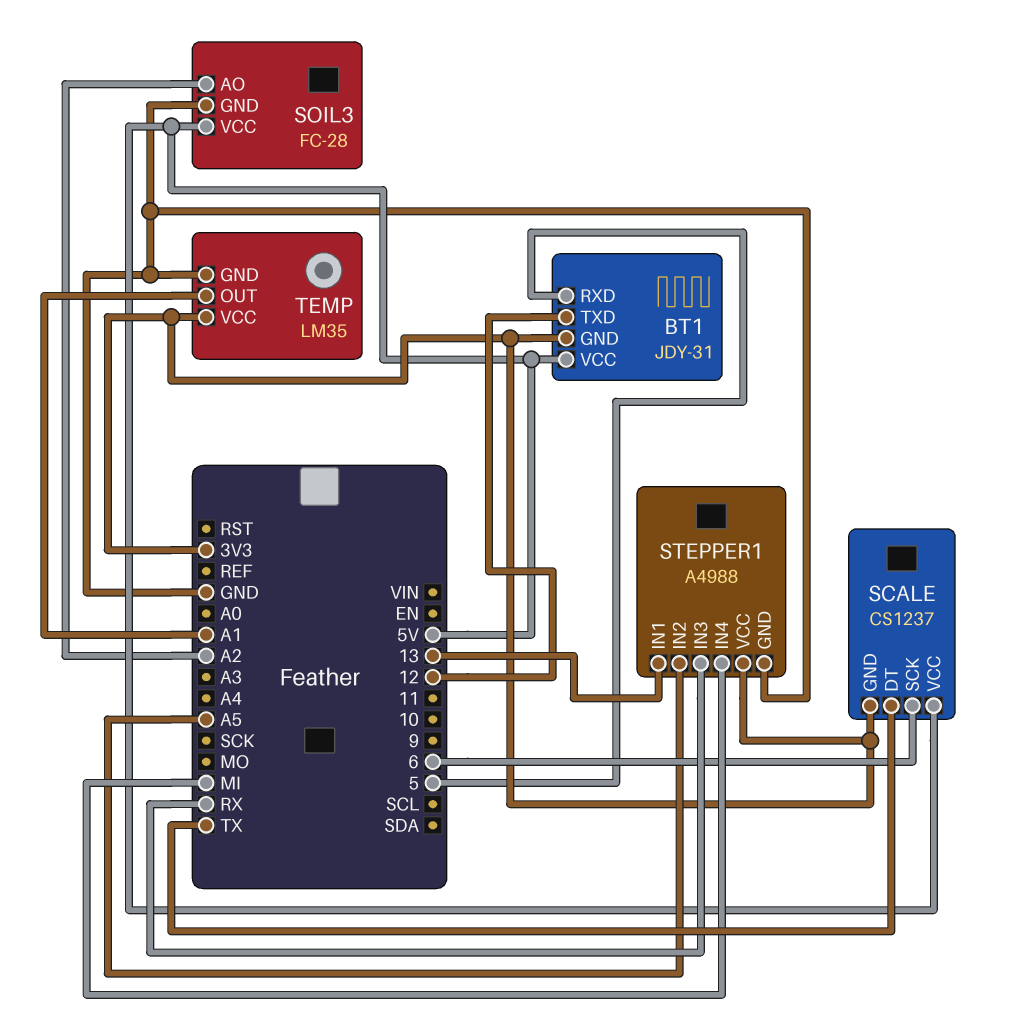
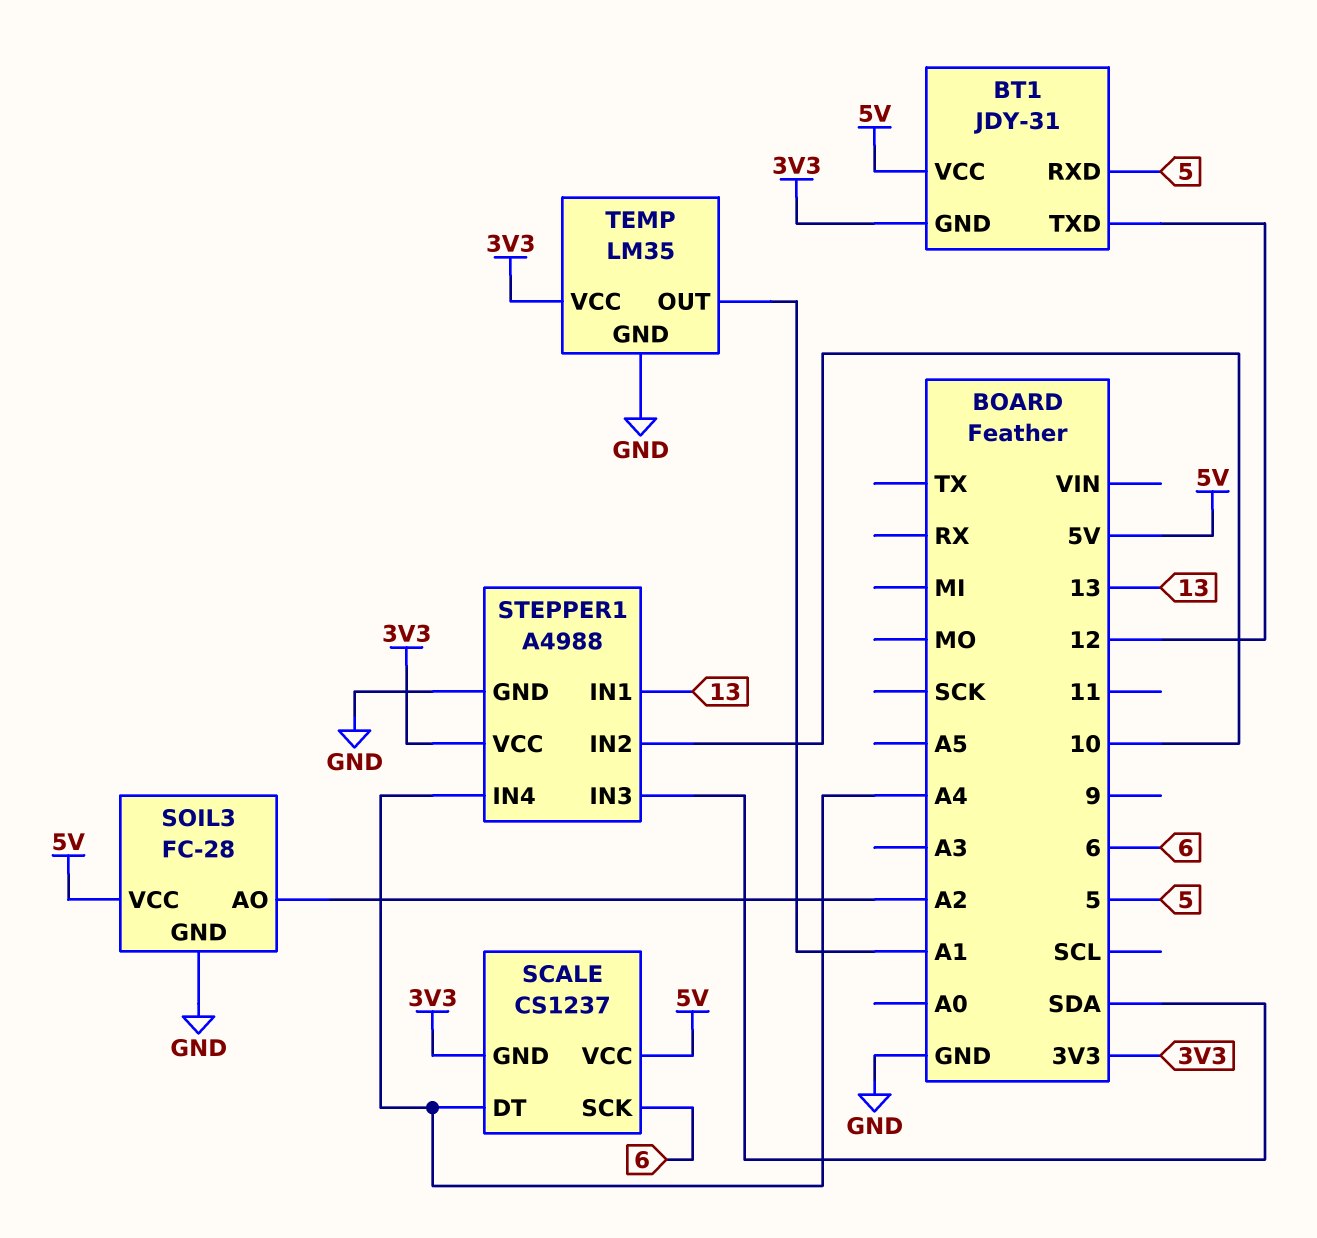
SCALE pin DT: TX -> A4
STEPPER1 pin IN2: A5 -> 10
STEPPER1 pin IN3: RX -> SDA
STEPPER1 pin IN4: MI -> A4

